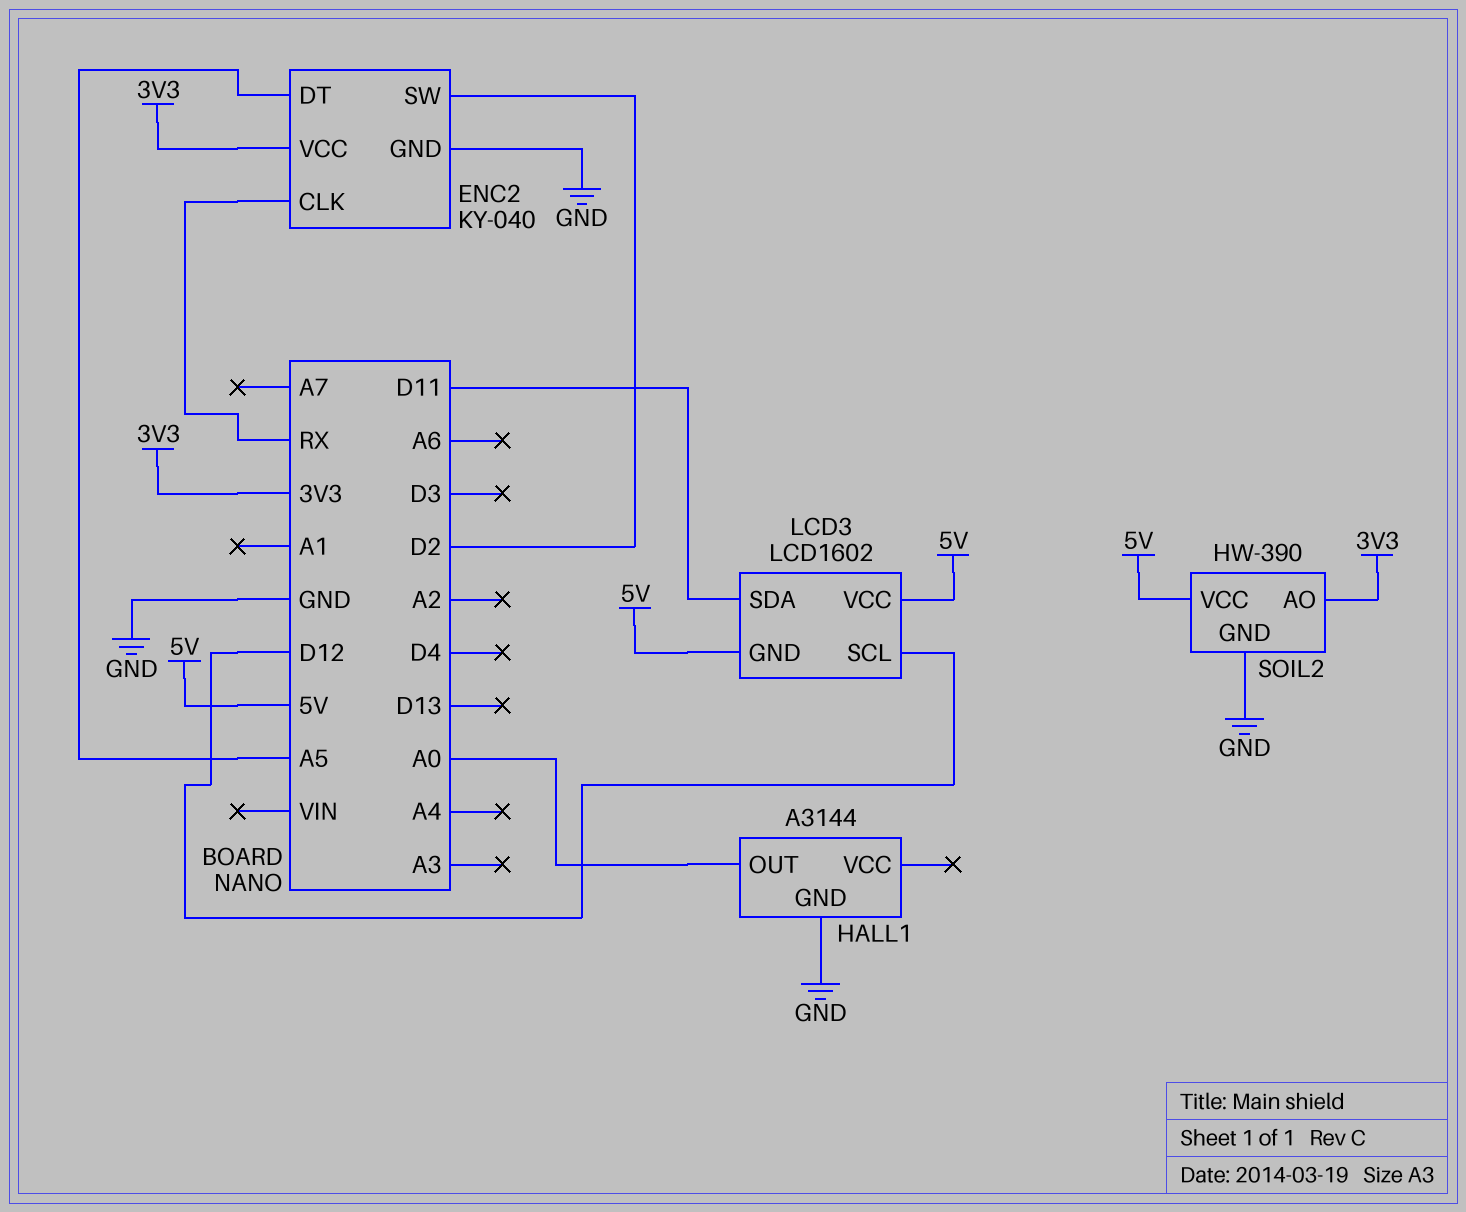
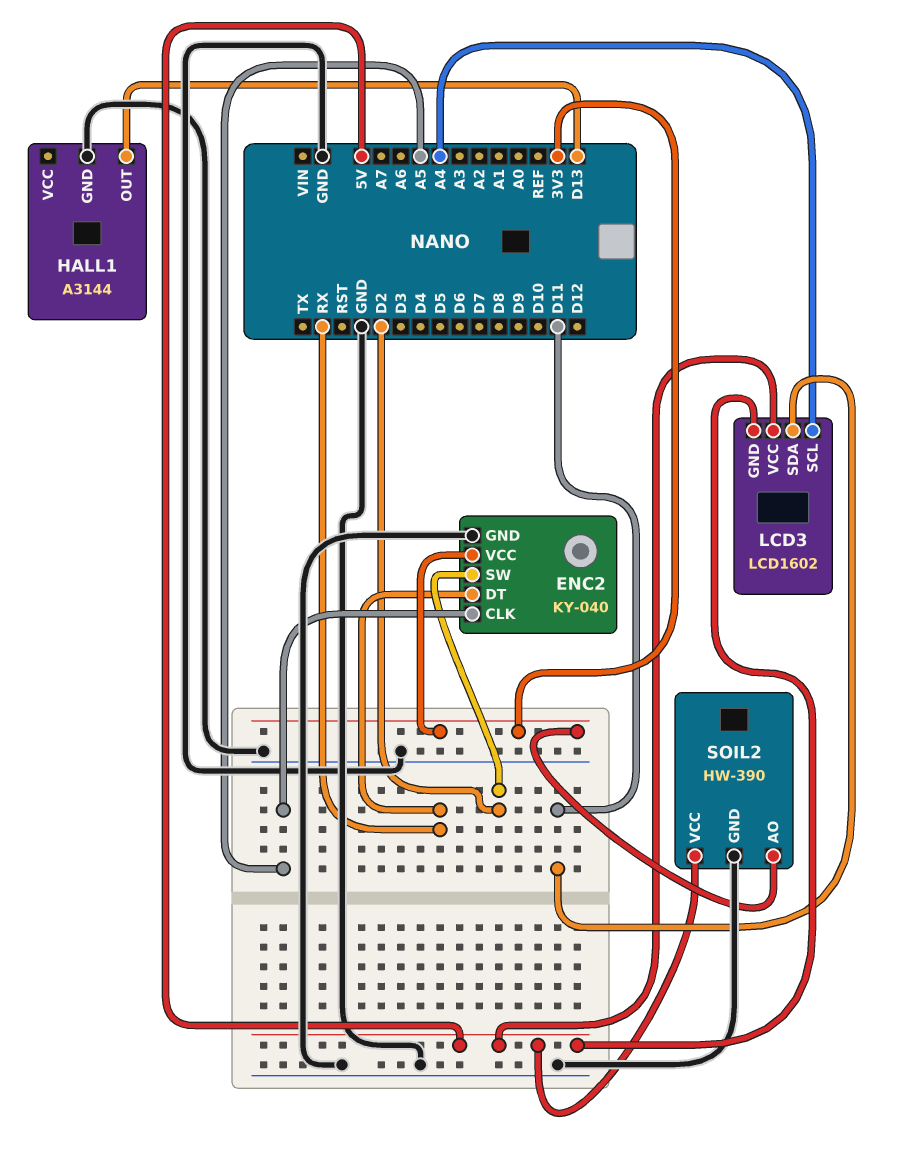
ENC2 pin CLK: RX -> A5
ENC2 pin DT: A5 -> RX
HALL1 pin OUT: A0 -> D13
LCD3 pin SCL: D12 -> A4

